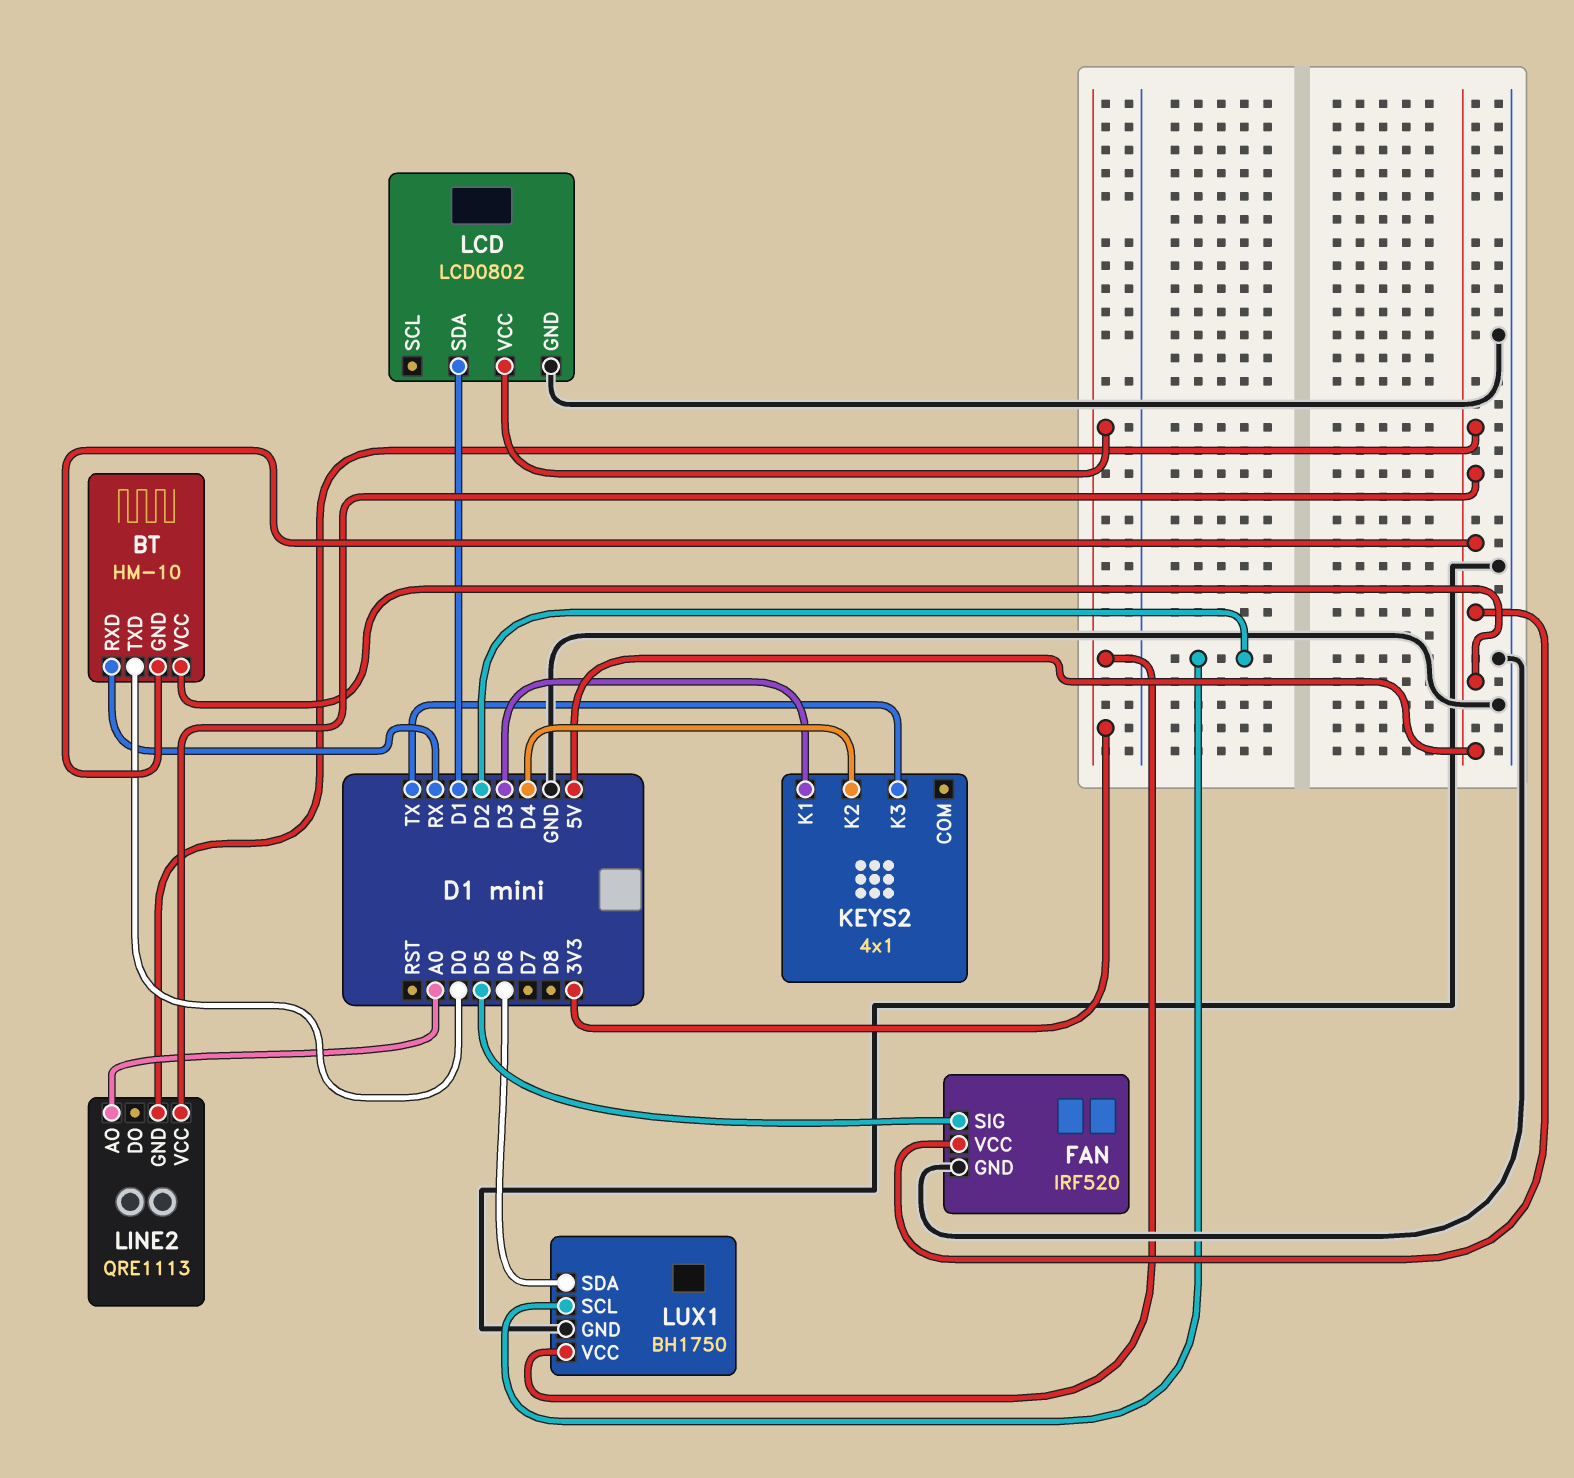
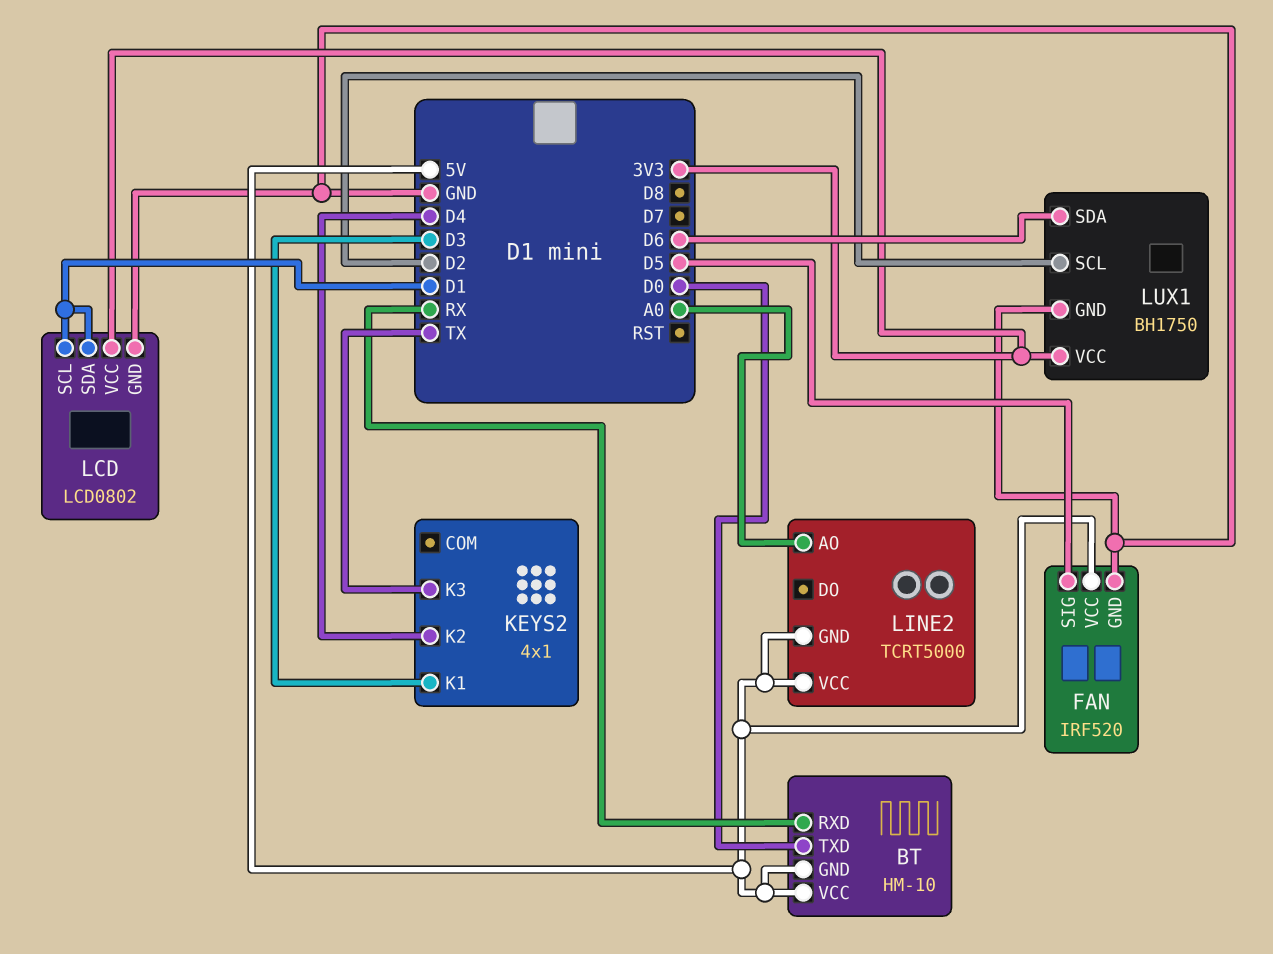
LCD pin SCL: none -> D1
LINE2: QRE1113 -> TCRT5000

